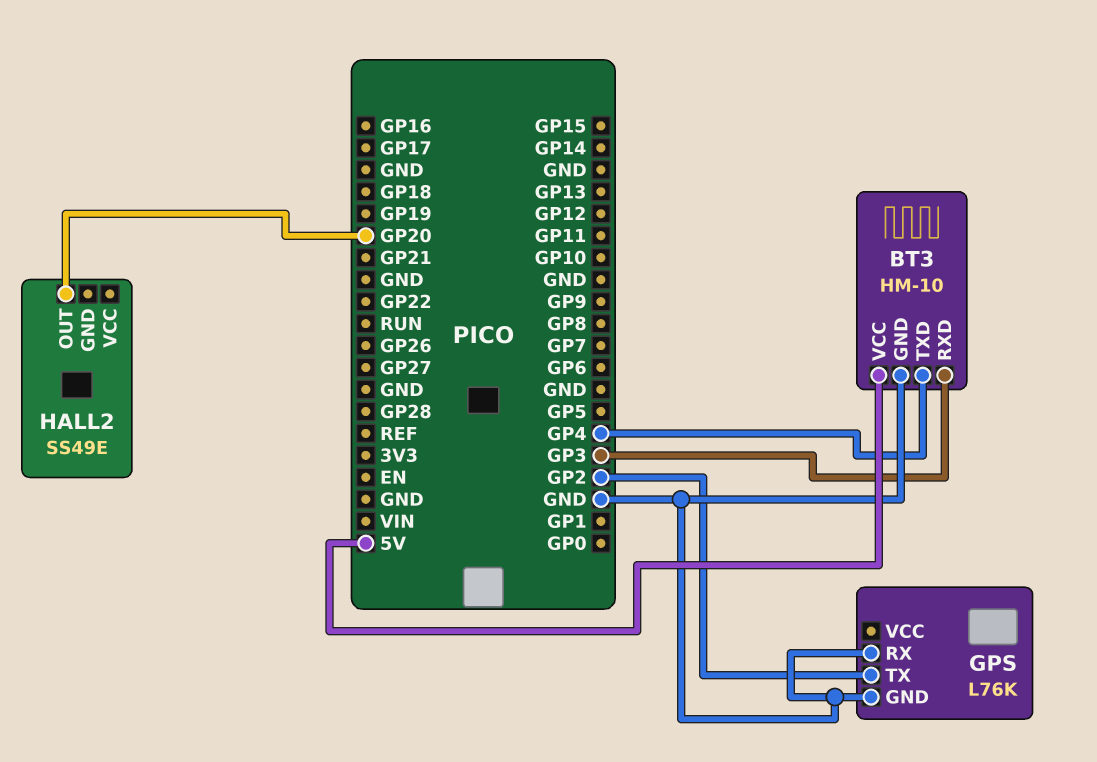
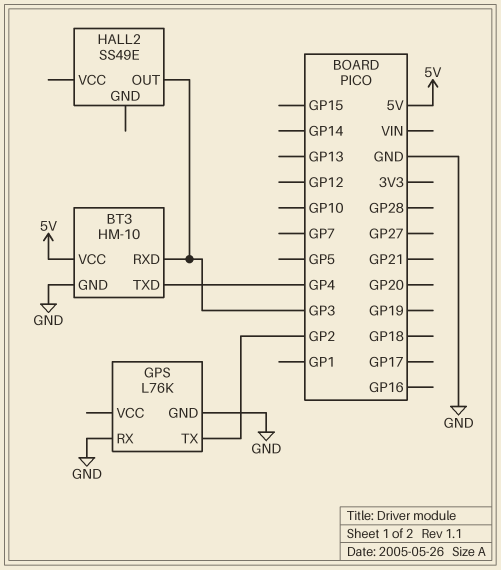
HALL2 pin OUT: GP20 -> GP3

